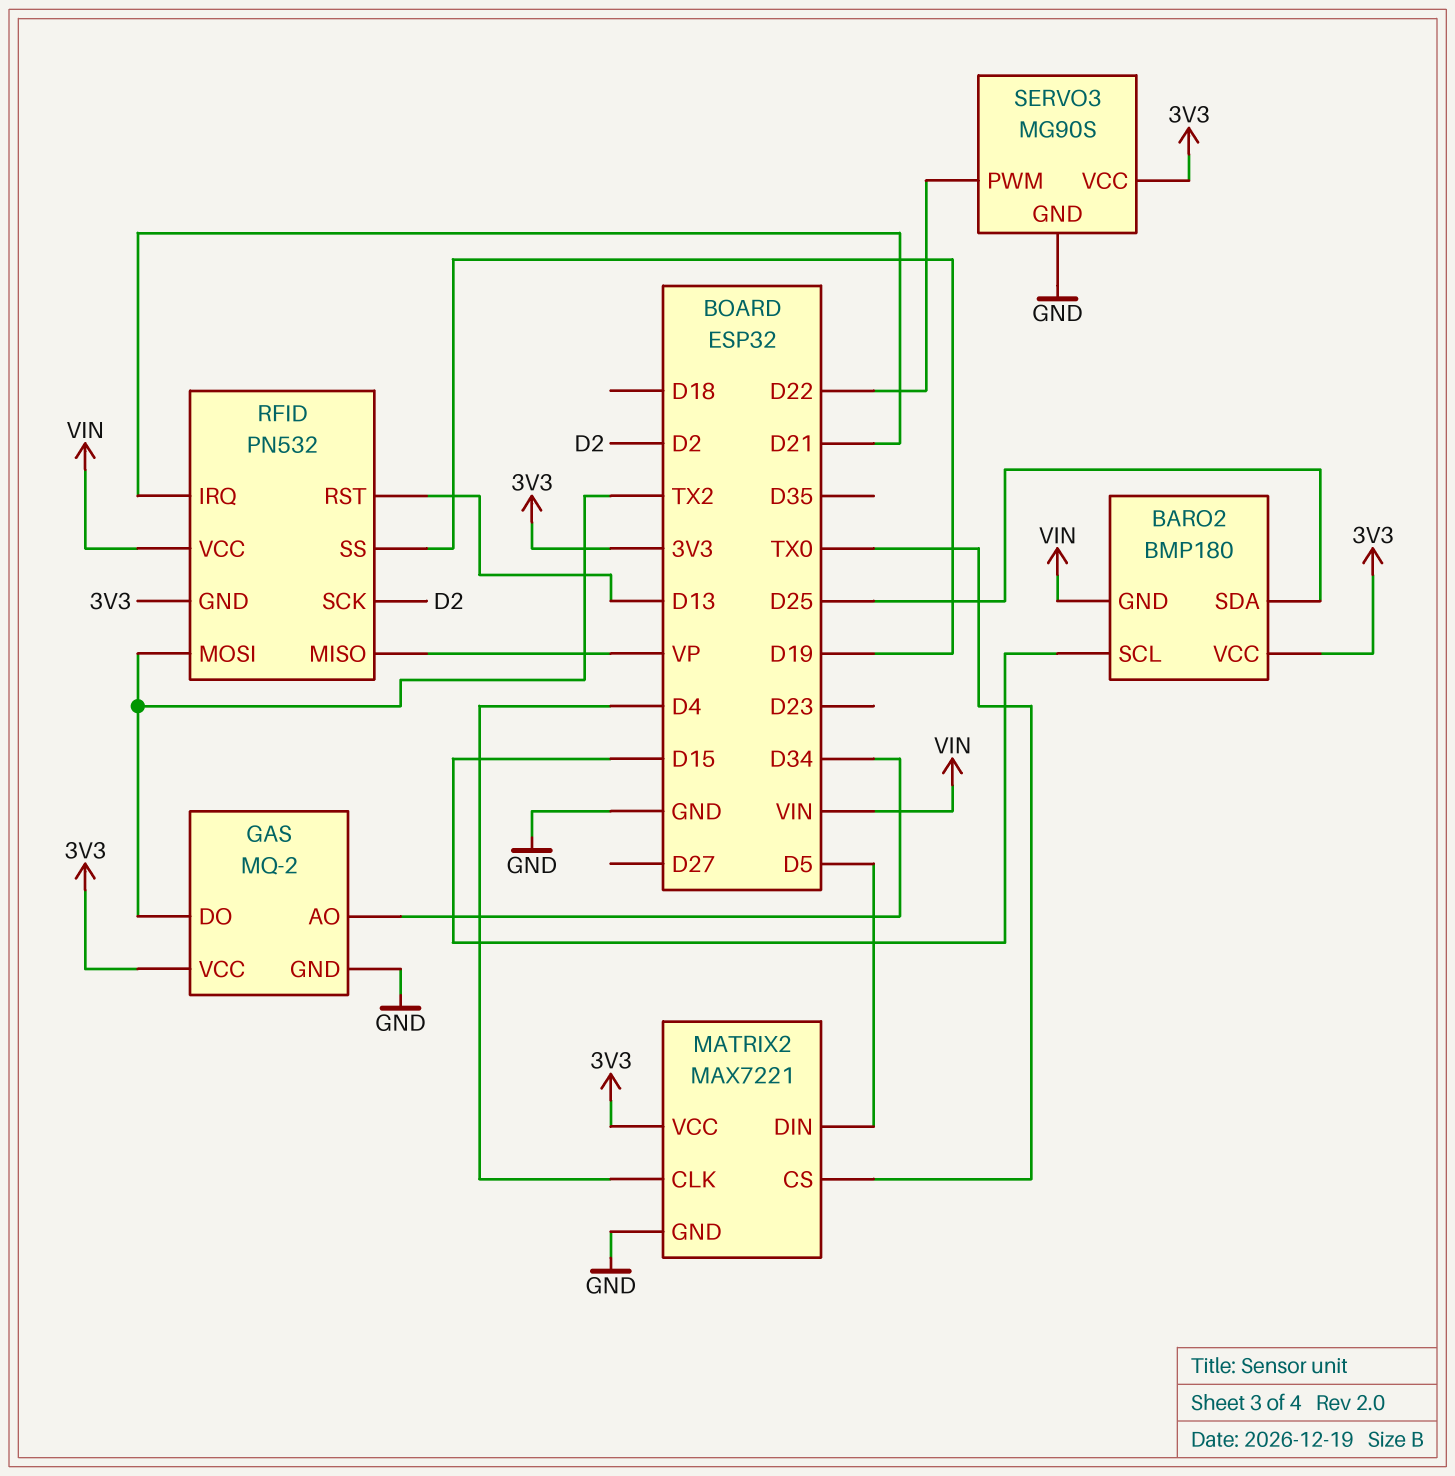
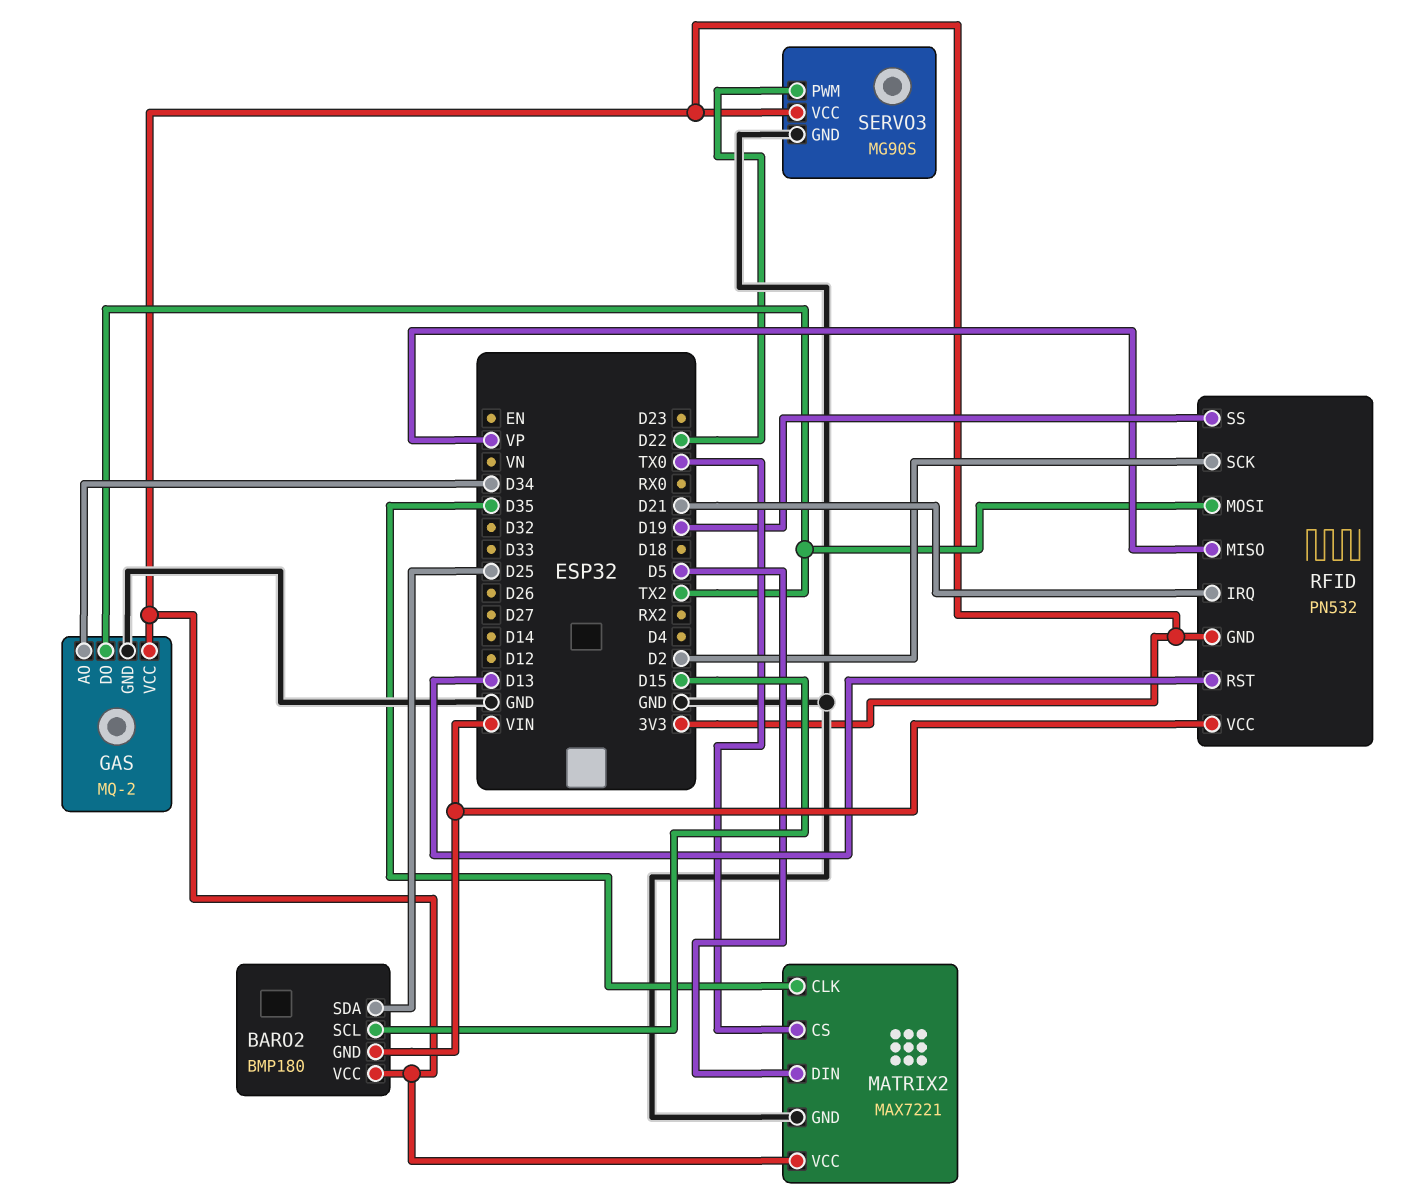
MATRIX2 pin CLK: D4 -> D35

